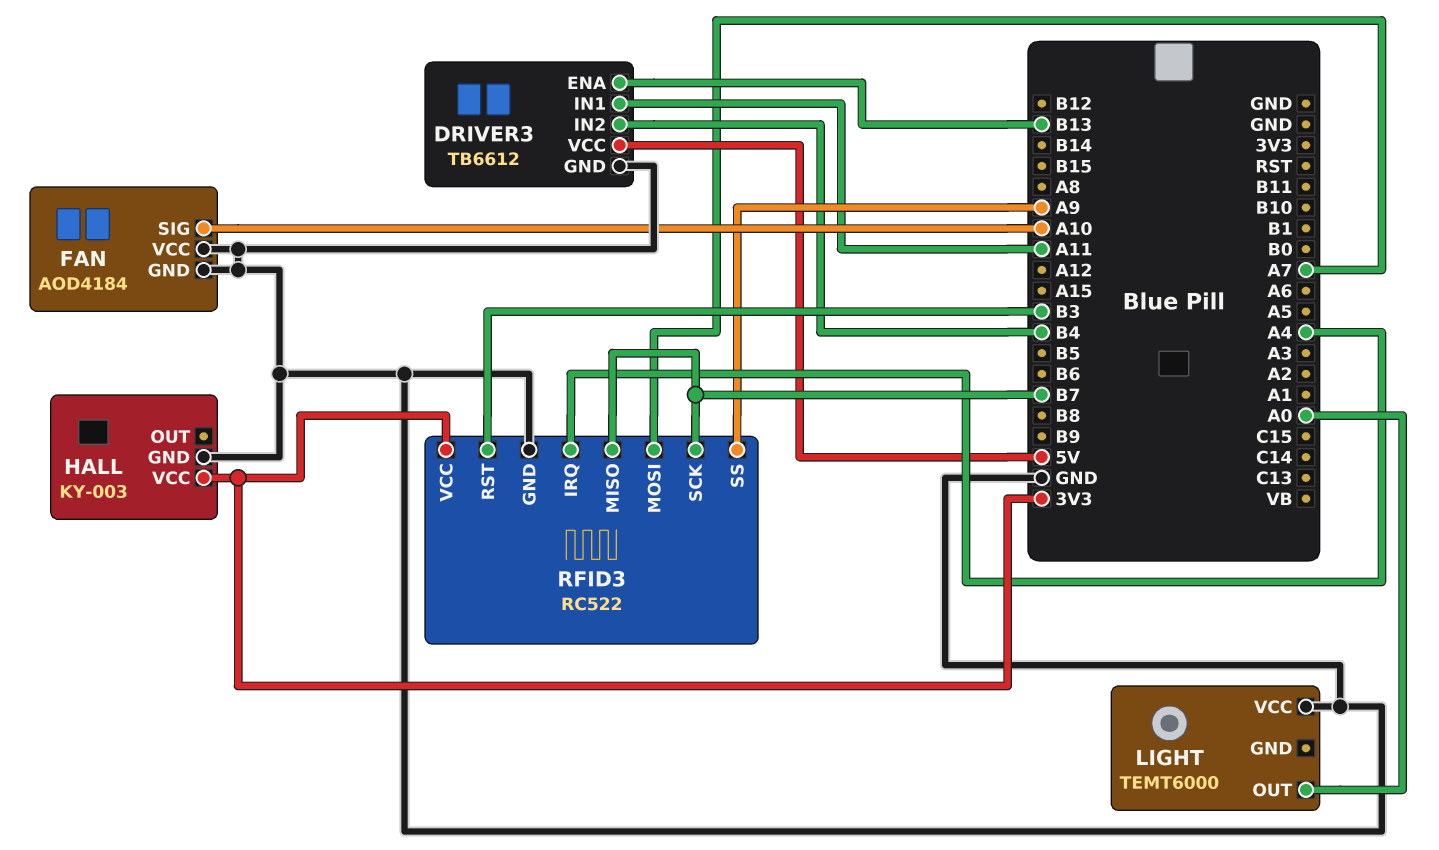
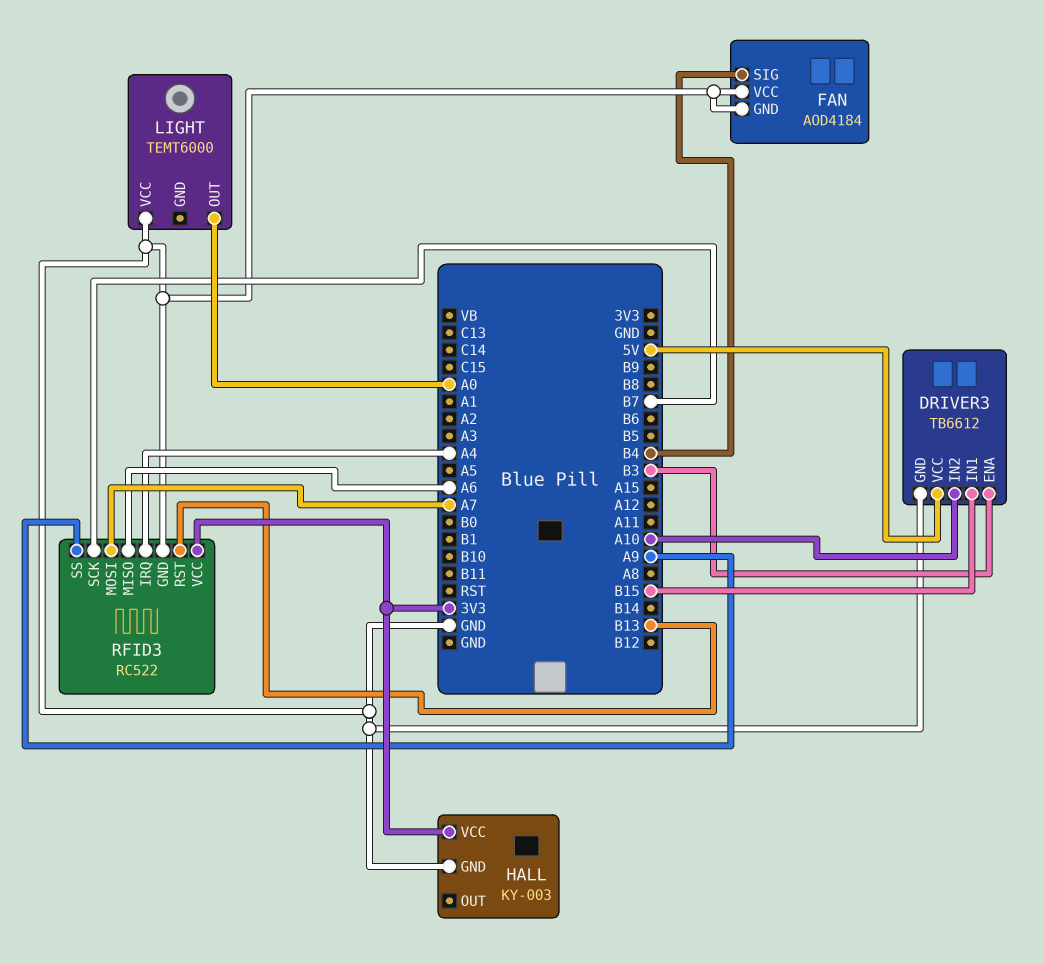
DRIVER3 pin ENA: B13 -> B3
DRIVER3 pin IN1: A11 -> B15
DRIVER3 pin IN2: B4 -> A10
FAN pin SIG: A10 -> B4
RFID3 pin MISO: B7 -> A6
RFID3 pin RST: B3 -> B13

